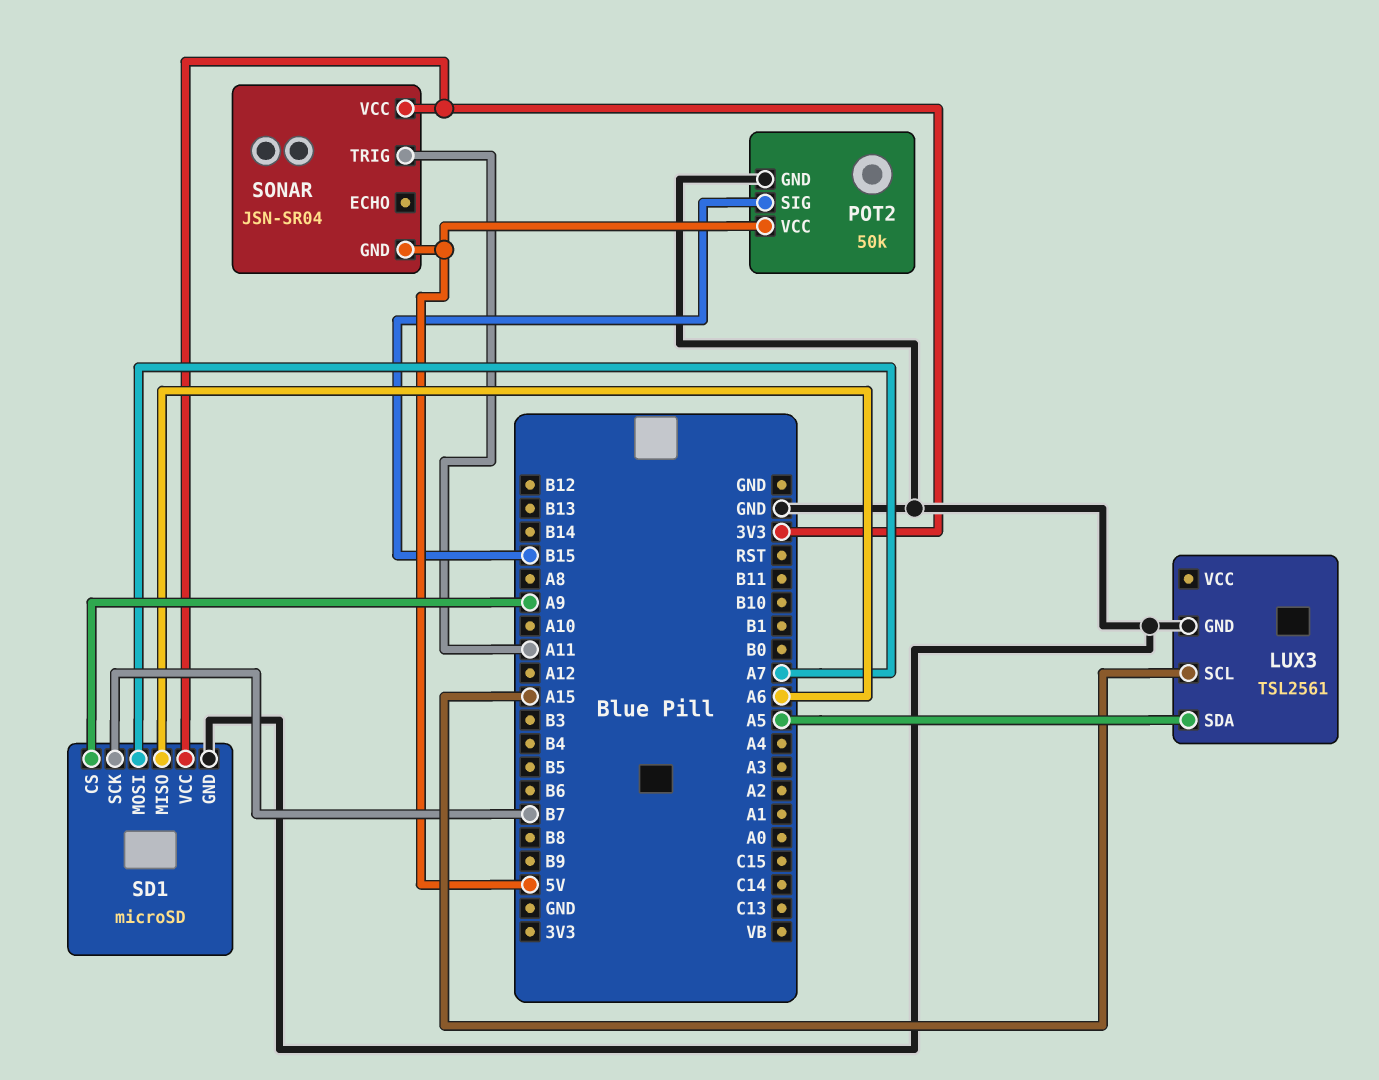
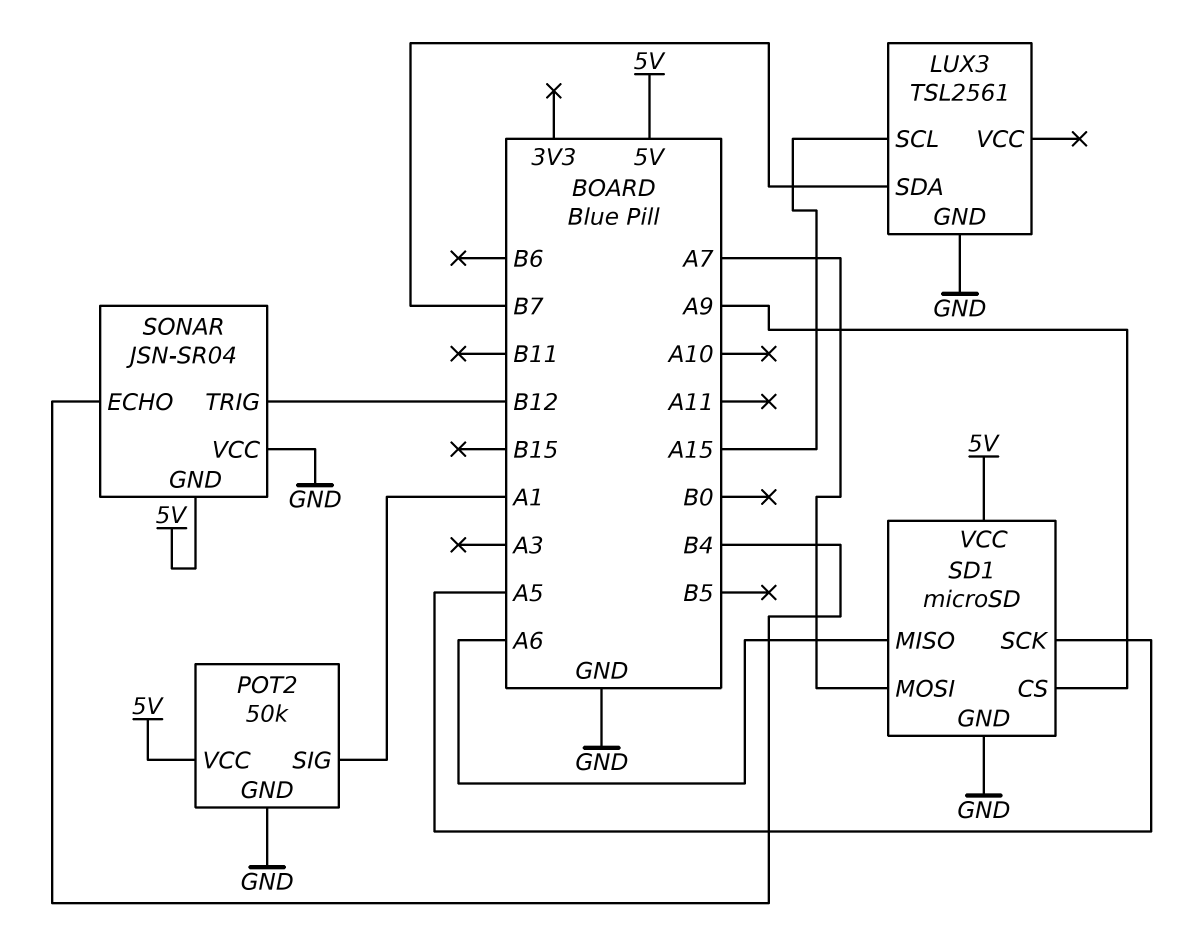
LUX3 pin SDA: A5 -> B7
POT2 pin SIG: B15 -> A1
SD1 pin SCK: B7 -> A5
SD1 pin VCC: 3V3 -> 5V
SONAR pin ECHO: none -> B4
SONAR pin TRIG: A11 -> B12
SONAR pin VCC: 3V3 -> GND

